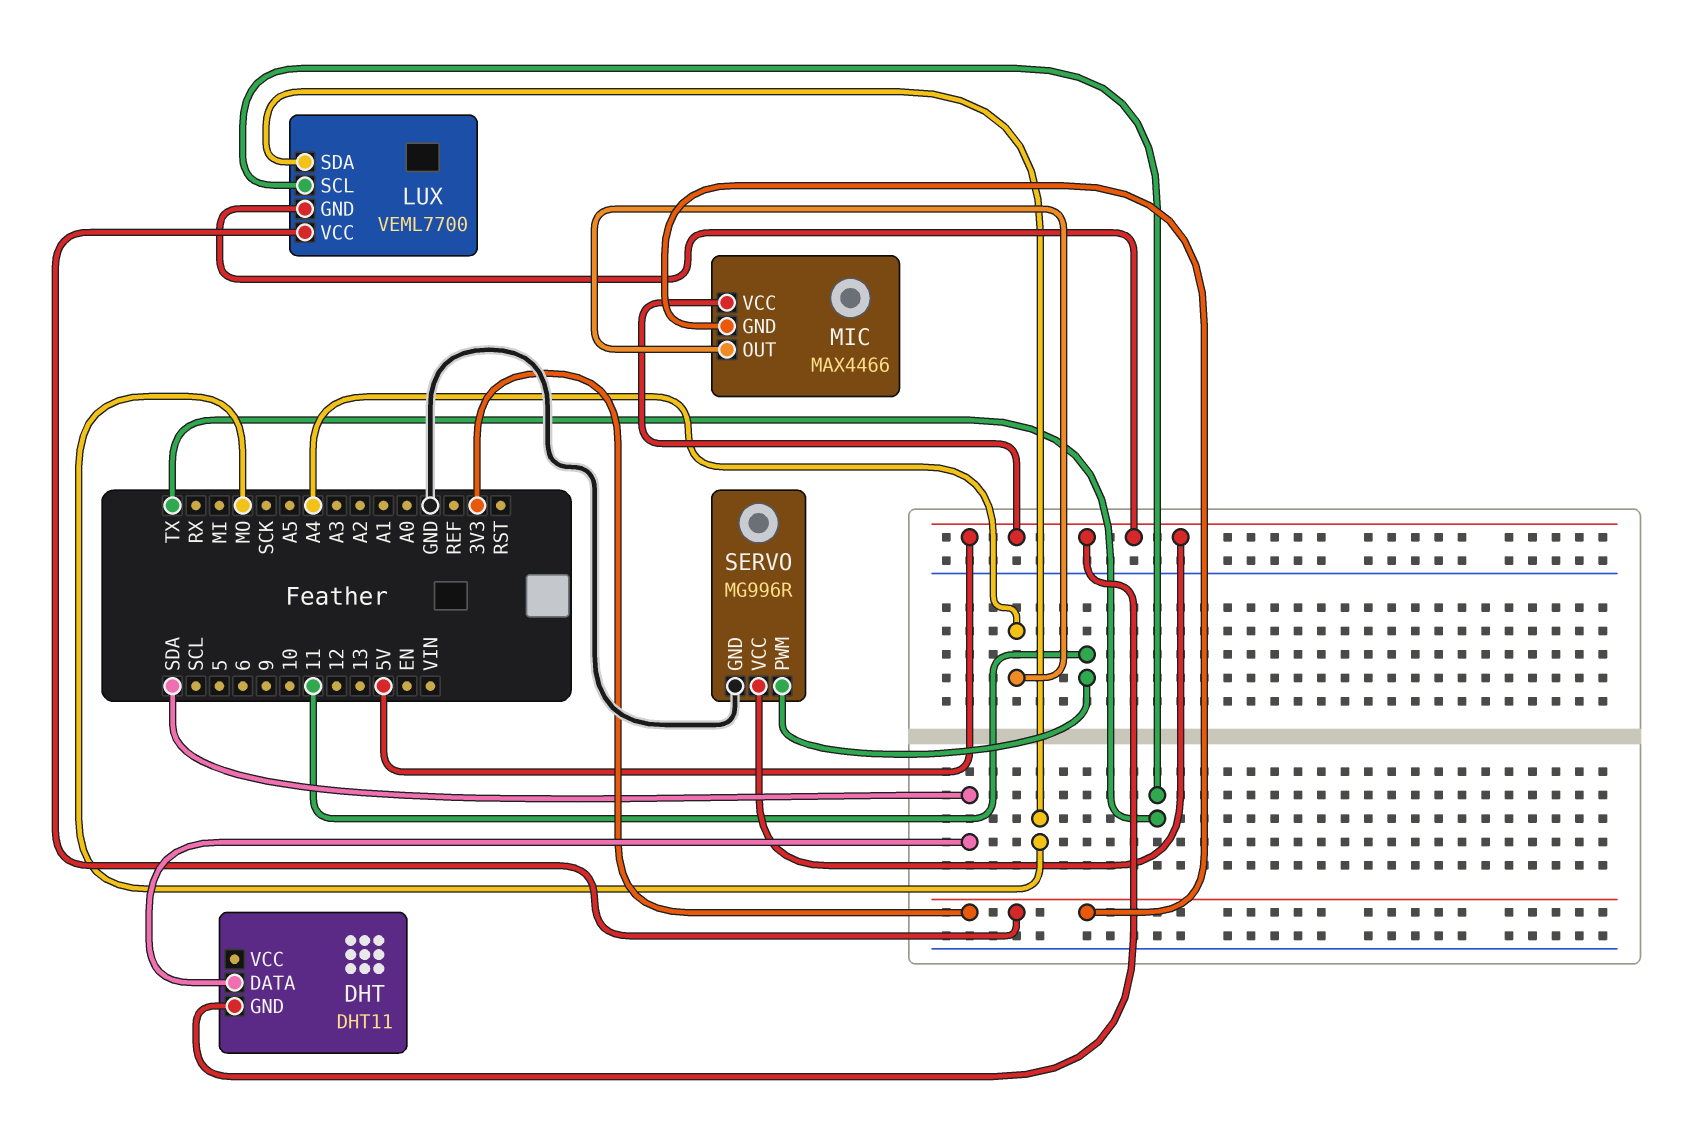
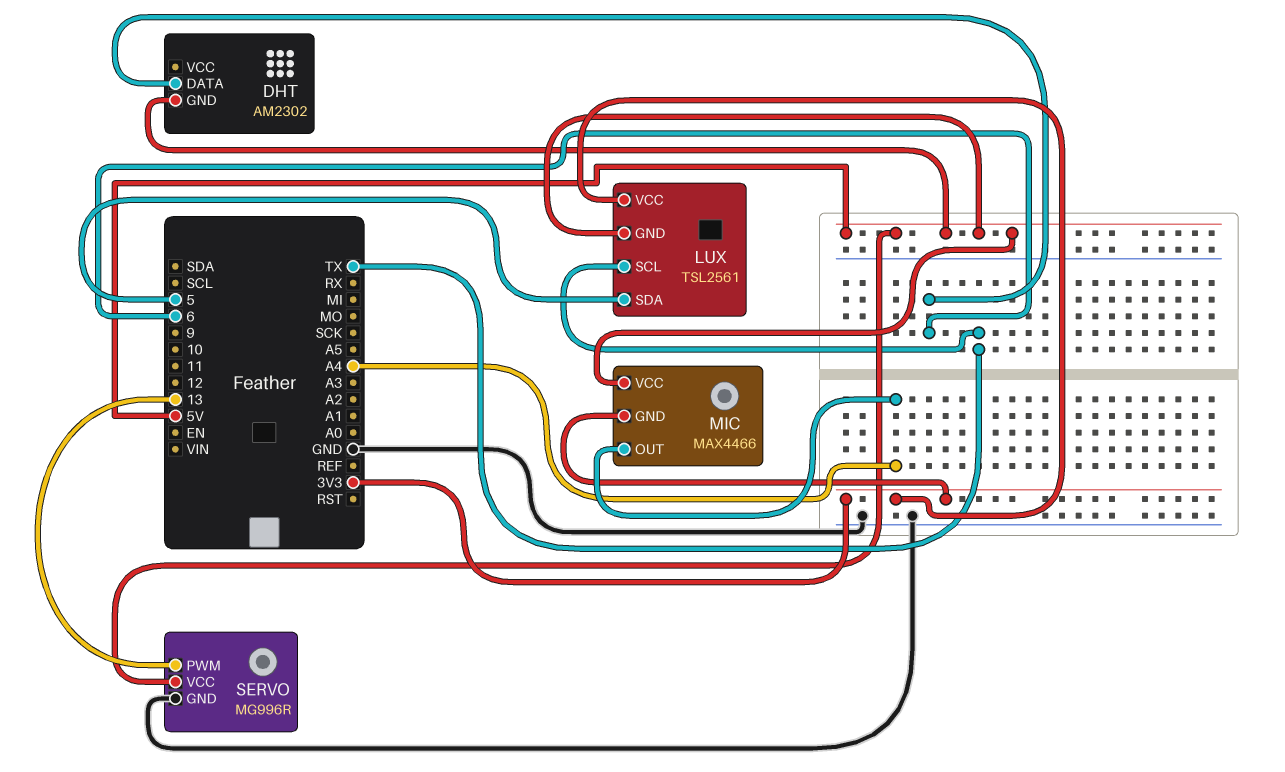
DHT: DHT11 -> AM2302
DHT pin DATA: SDA -> 6
LUX: VEML7700 -> TSL2561
LUX pin SDA: MO -> 5
SERVO pin PWM: 11 -> 13

